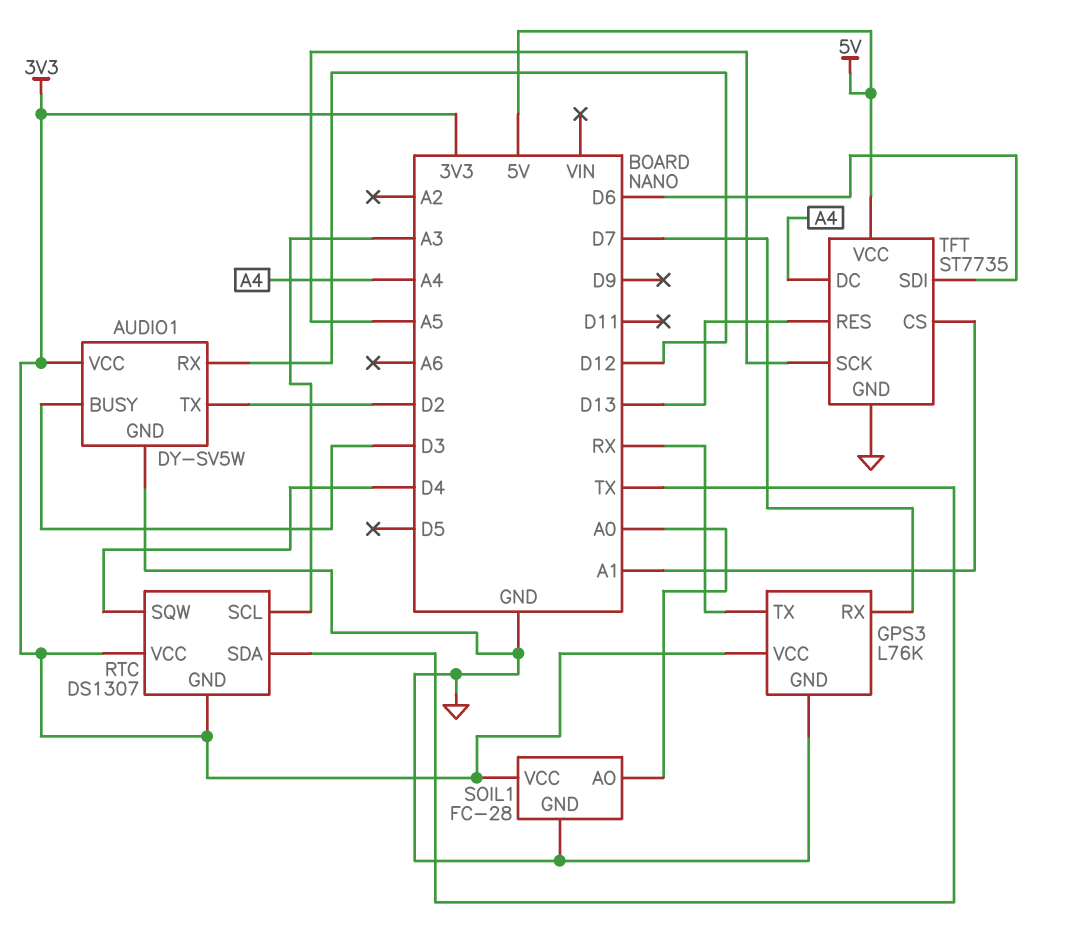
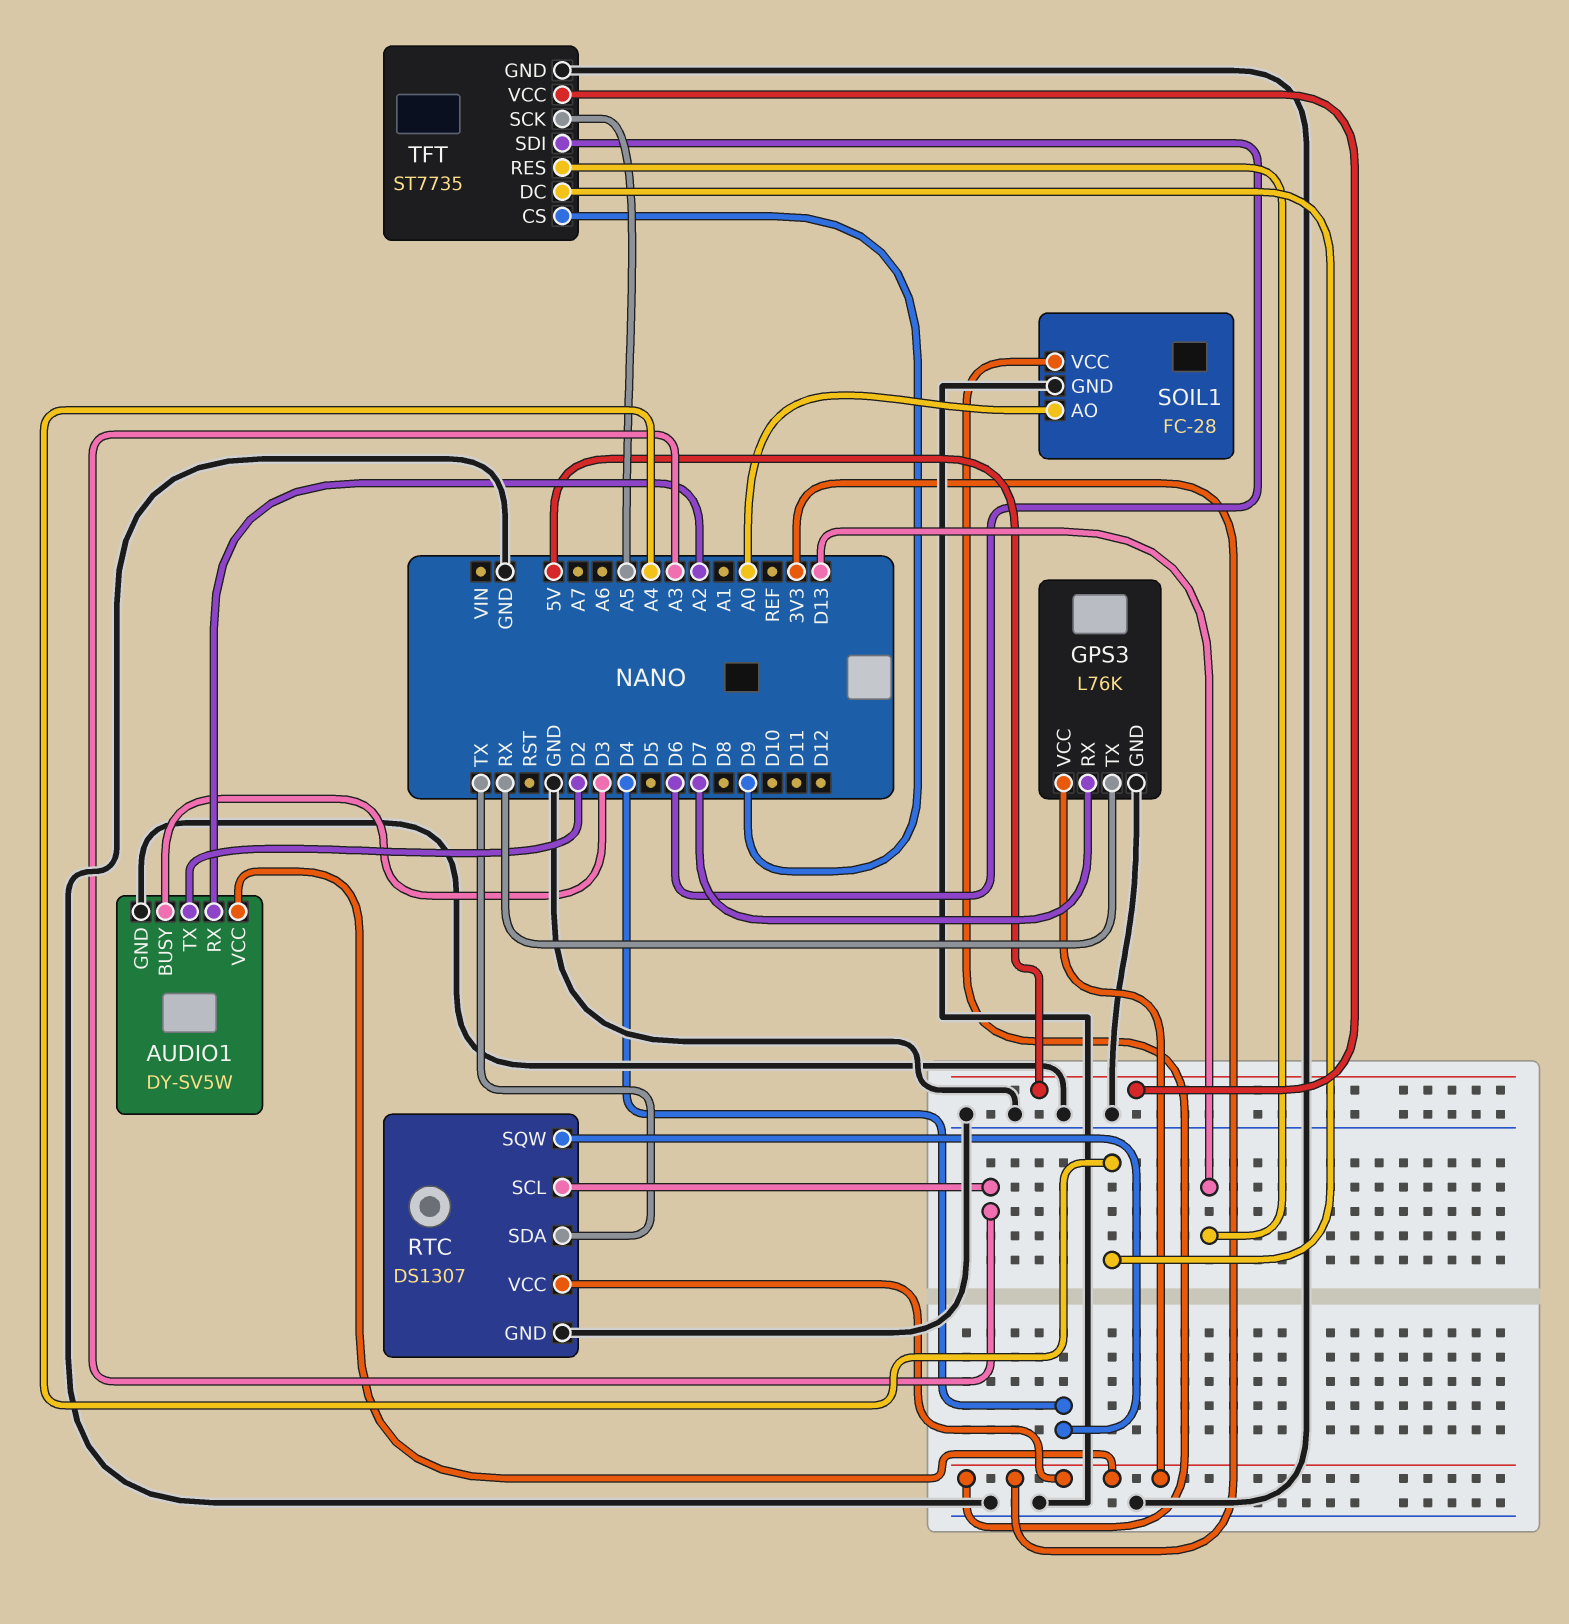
AUDIO1 pin RX: D12 -> A2
RTC pin GND: 3V3 -> GND
TFT pin CS: A1 -> D9

